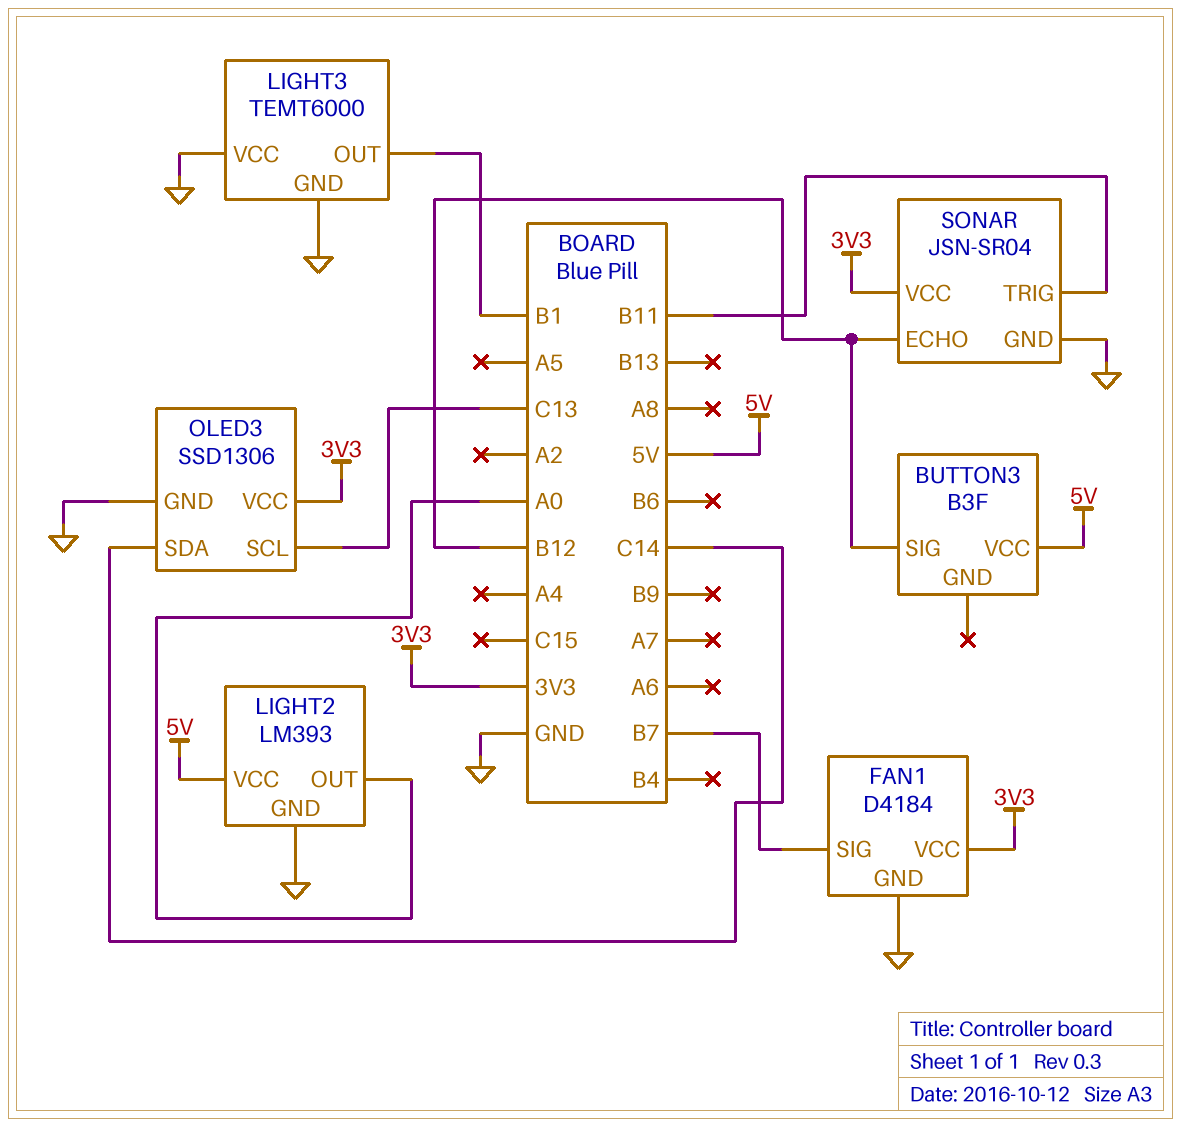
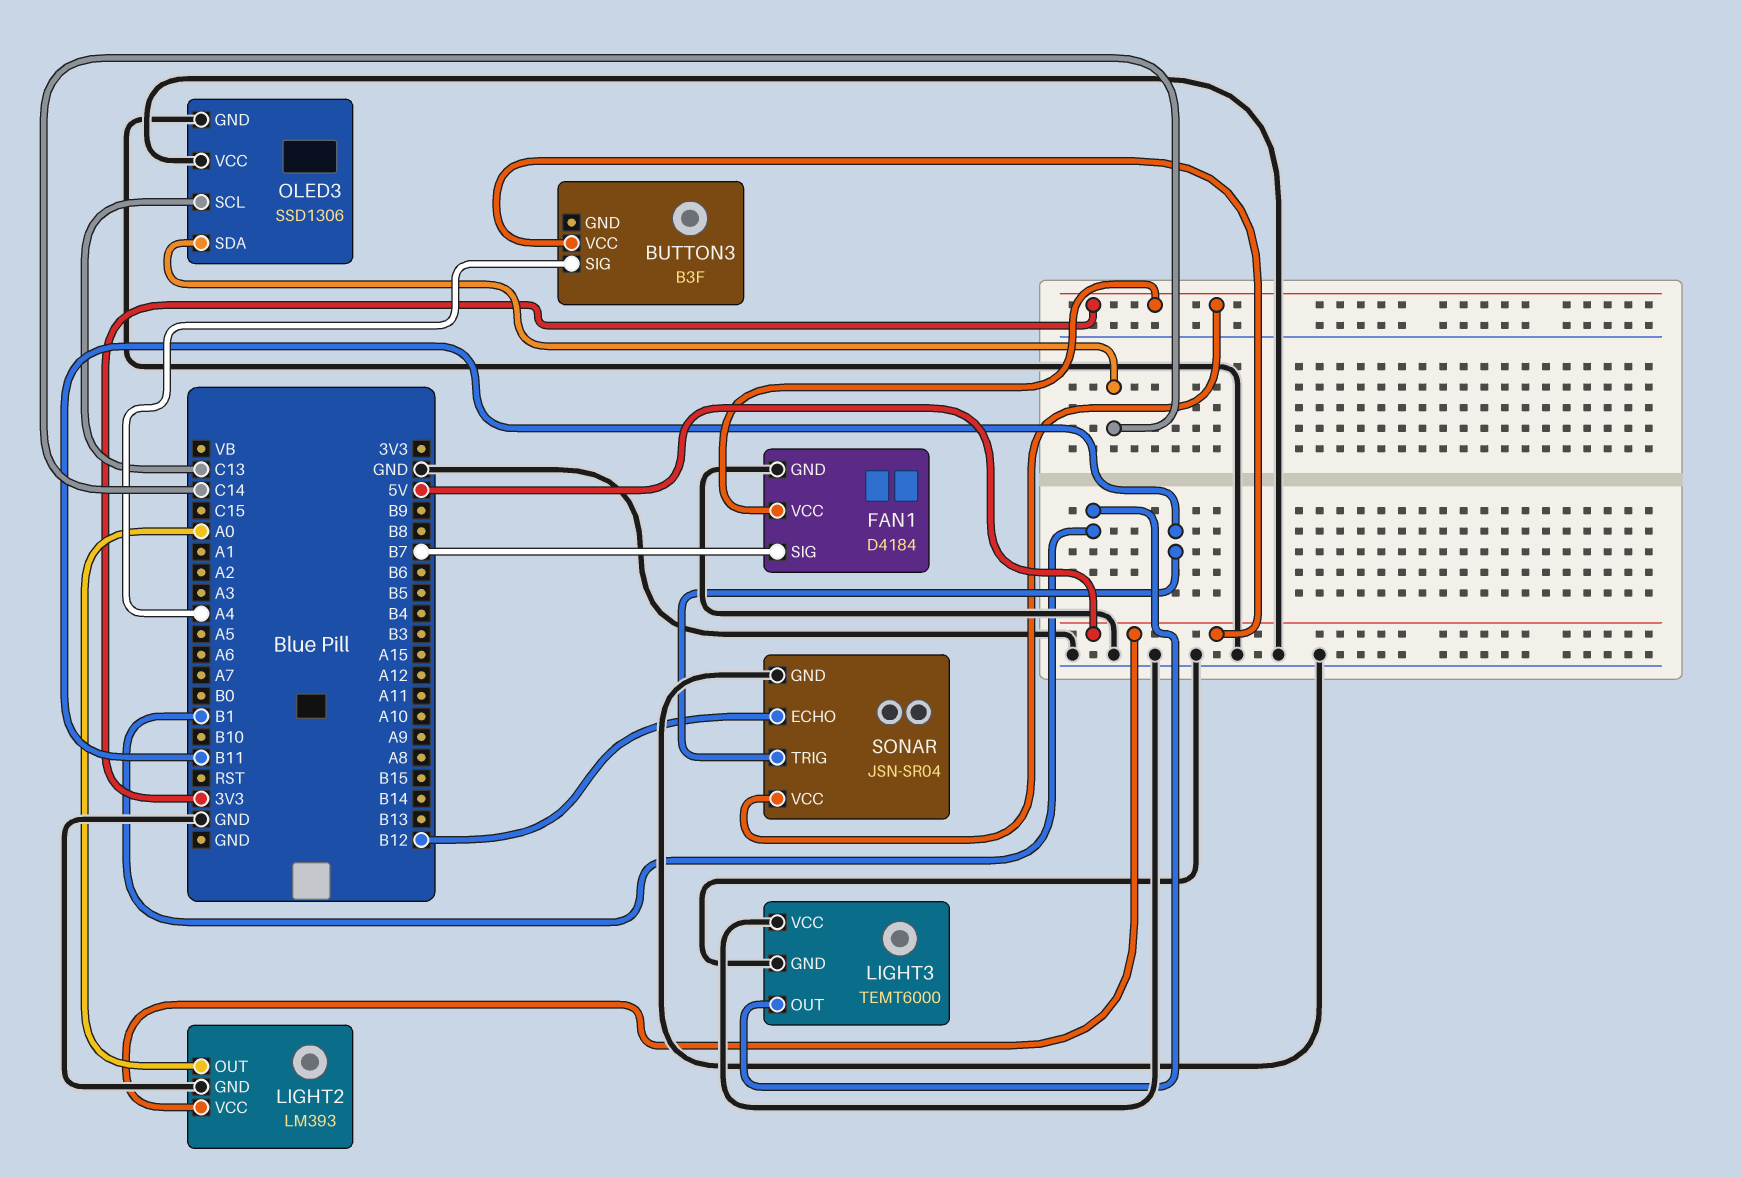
BUTTON3 pin SIG: B12 -> A4
OLED3 pin VCC: 3V3 -> GND

